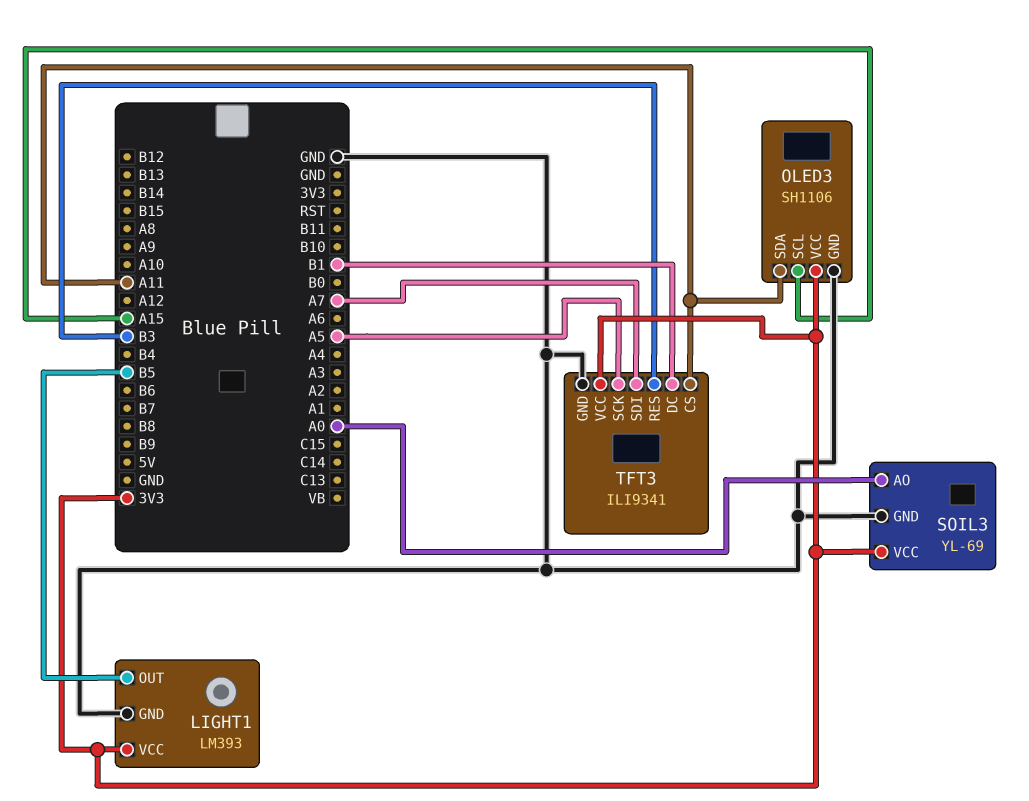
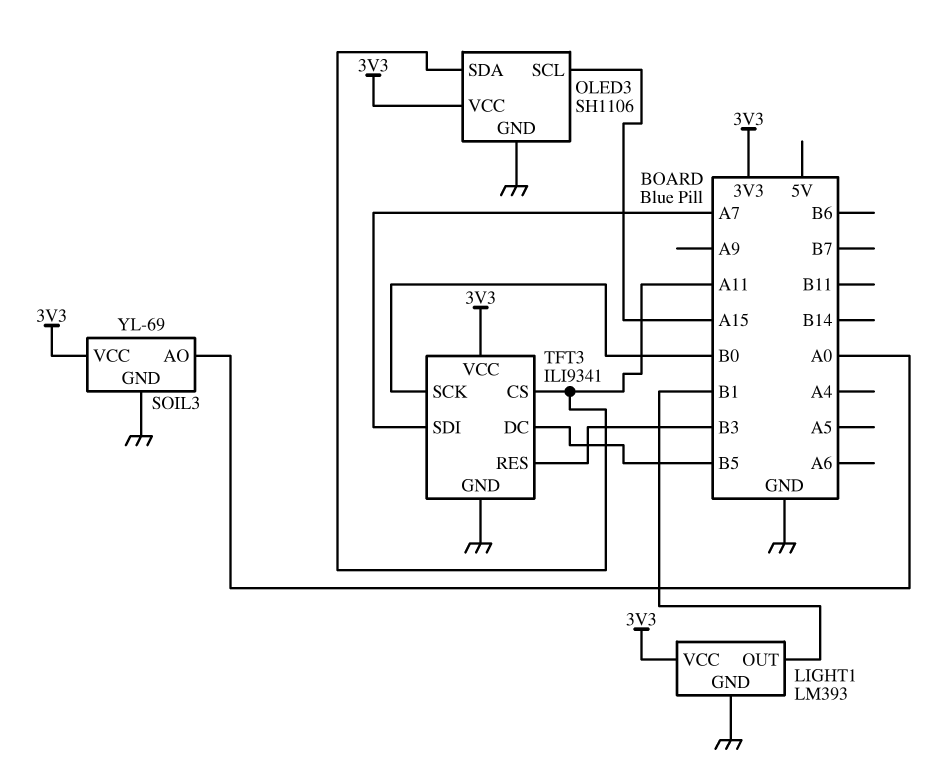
LIGHT1 pin OUT: B5 -> B1
TFT3 pin DC: B1 -> B5
TFT3 pin SCK: A5 -> B0

